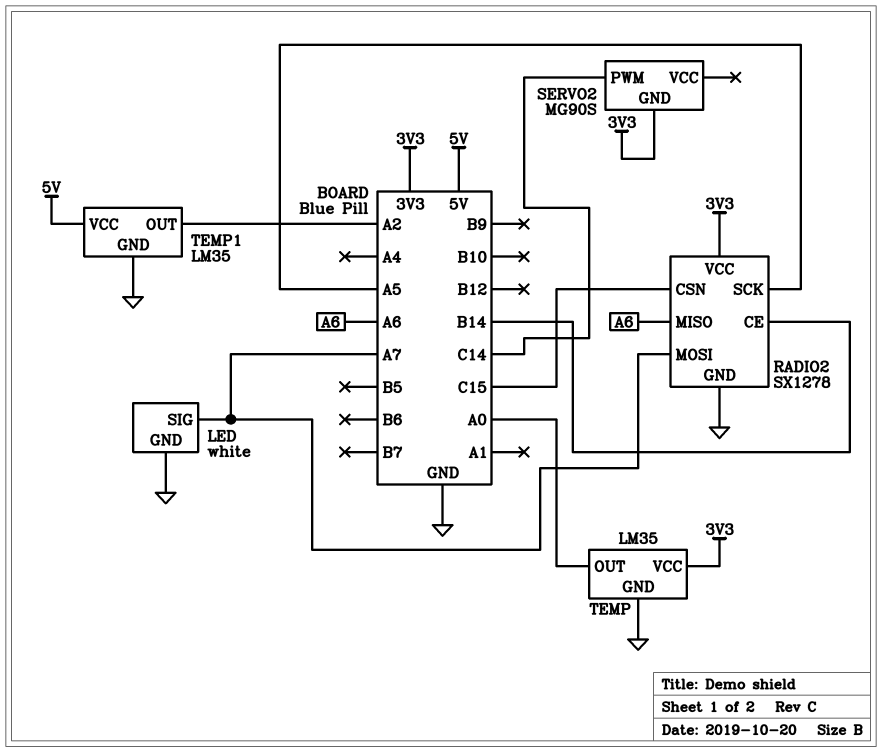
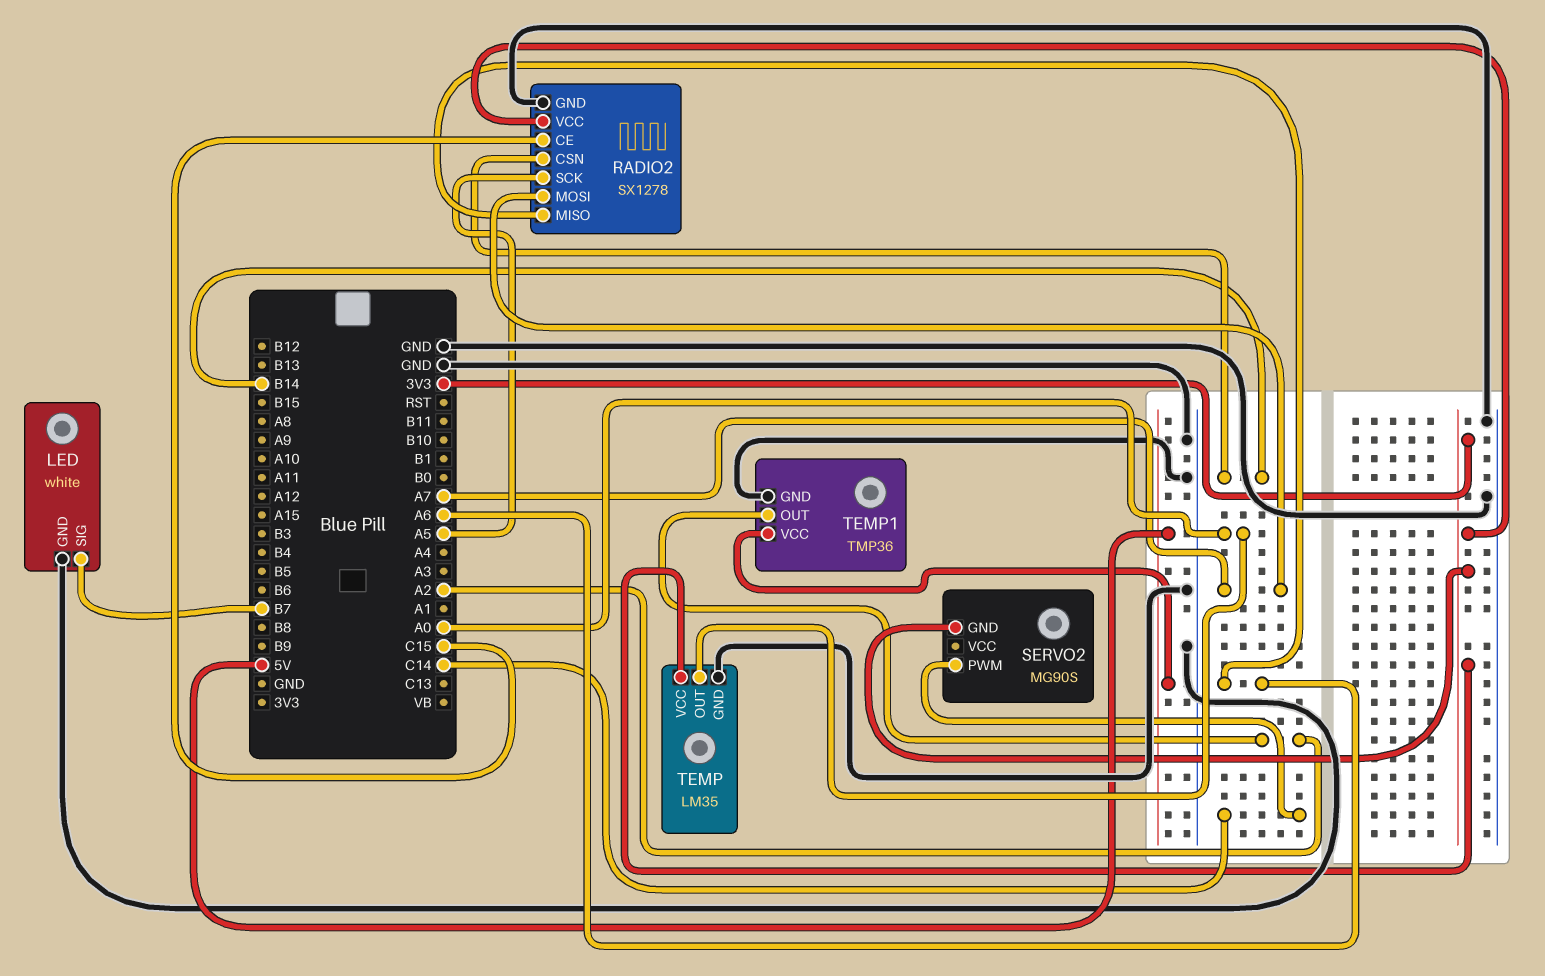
LED pin SIG: A7 -> B7
RADIO2 pin CE: B14 -> C15
RADIO2 pin CSN: C15 -> B14
TEMP1: LM35 -> TMP36

